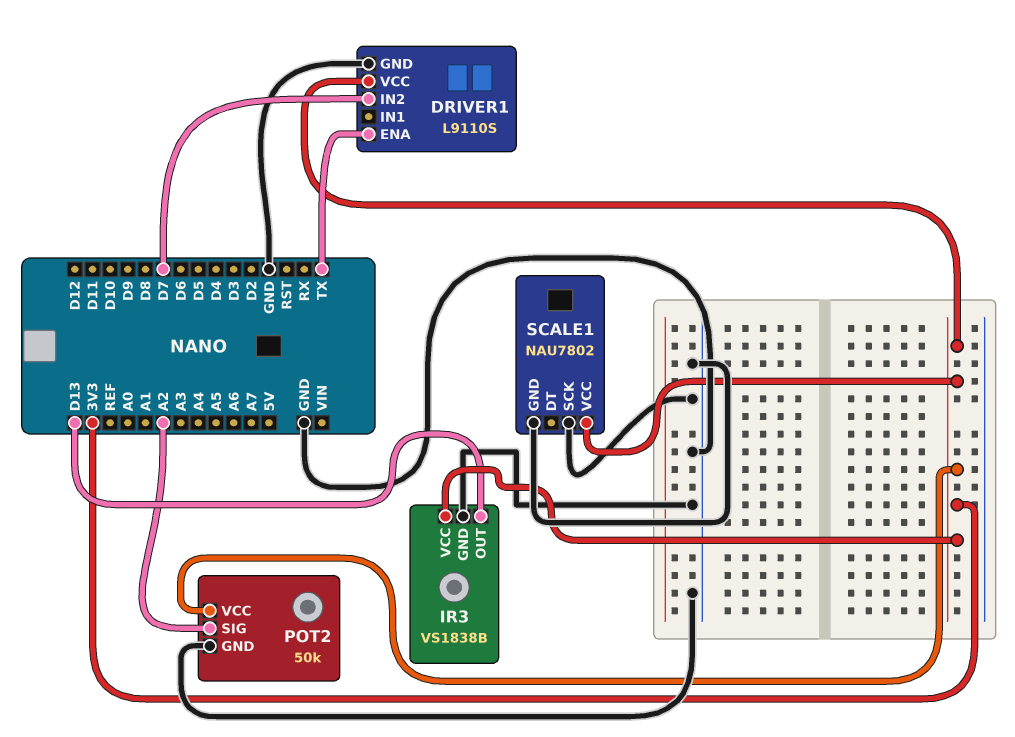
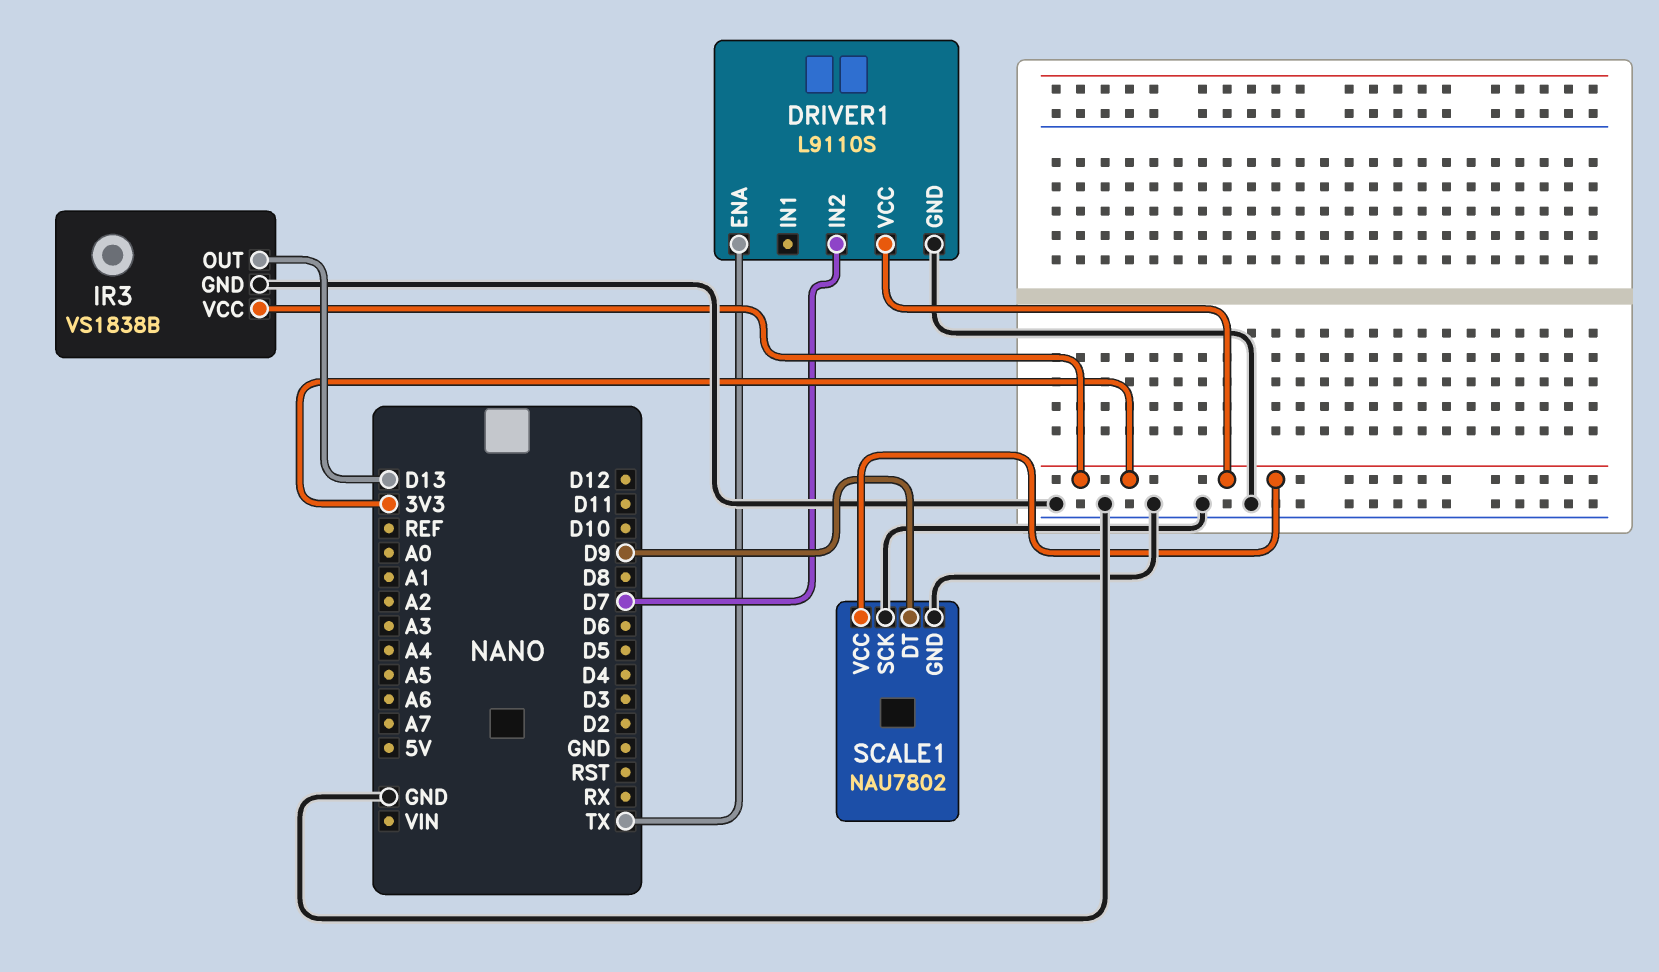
POT2: 50k -> none
POT2 pin GND: GND -> none
POT2 pin SIG: A2 -> none
POT2 pin VCC: 3V3 -> none
SCALE1 pin DT: none -> D9

